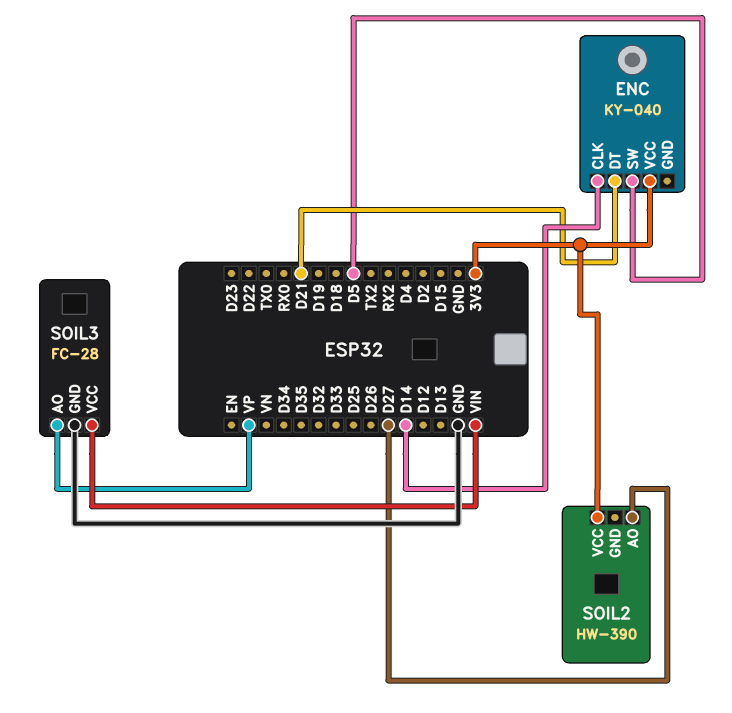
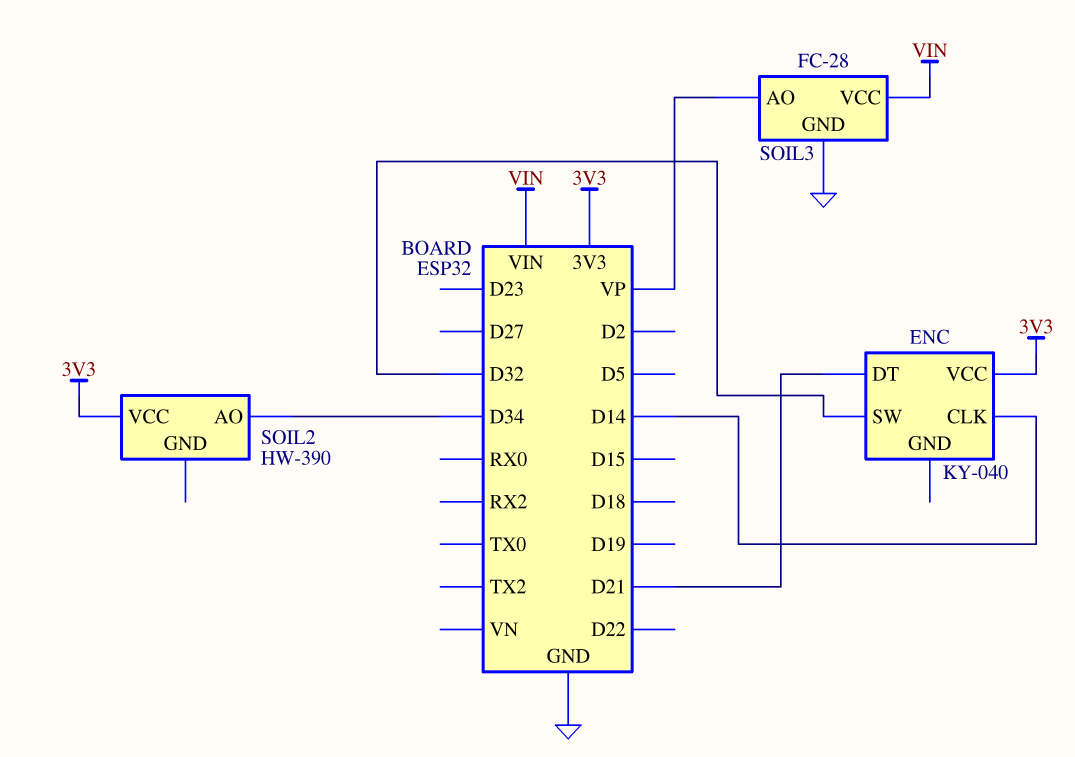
ENC pin SW: D5 -> D32
SOIL2 pin AO: D27 -> D34

